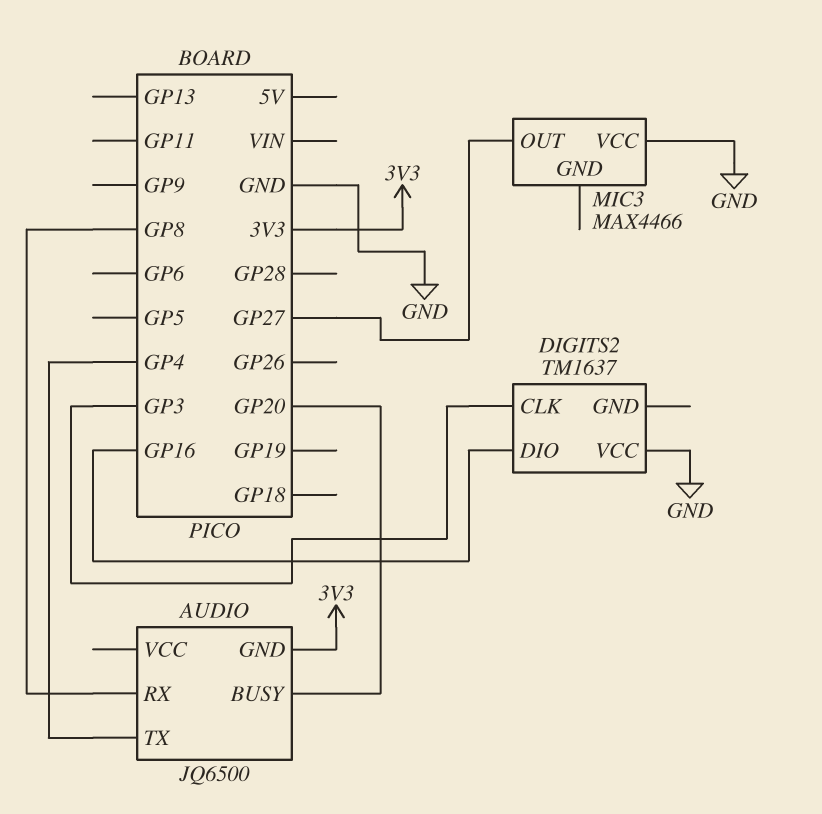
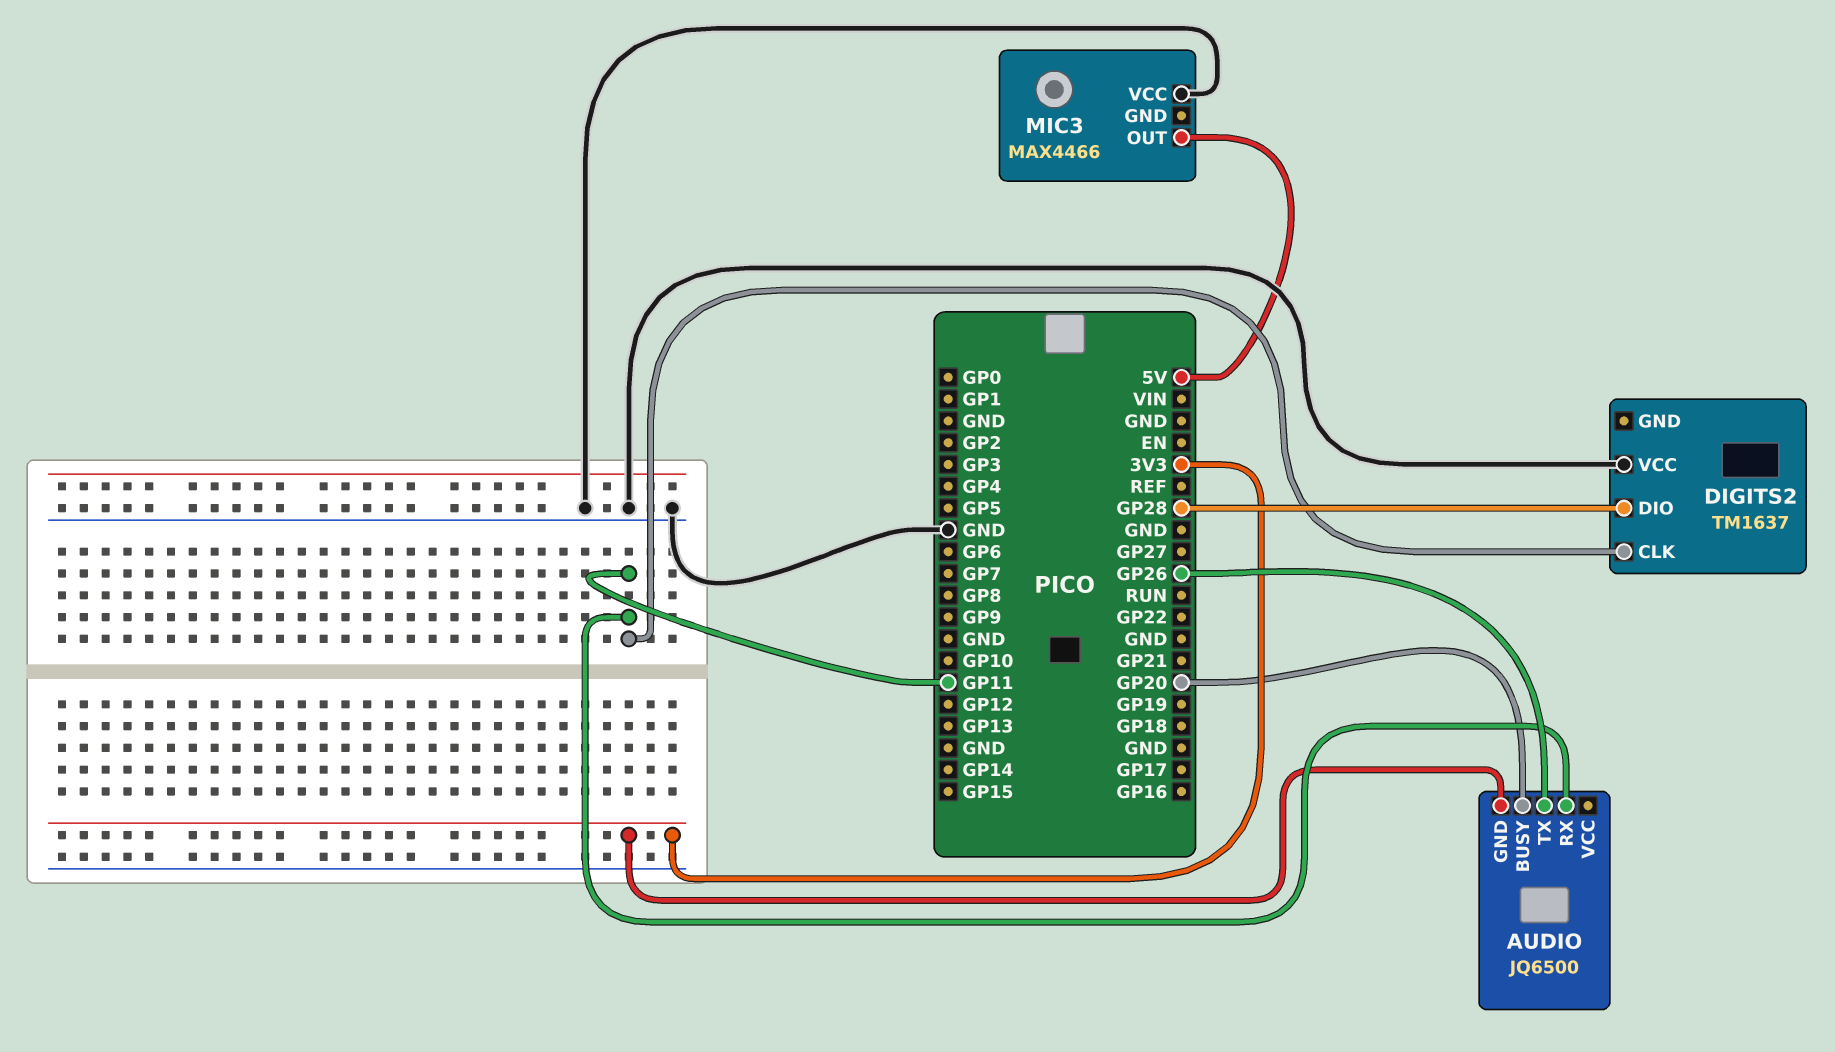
AUDIO pin RX: GP8 -> GP11
AUDIO pin TX: GP4 -> GP26
DIGITS2 pin CLK: GP3 -> GP11
DIGITS2 pin DIO: GP16 -> GP28
MIC3 pin OUT: GP27 -> 5V

